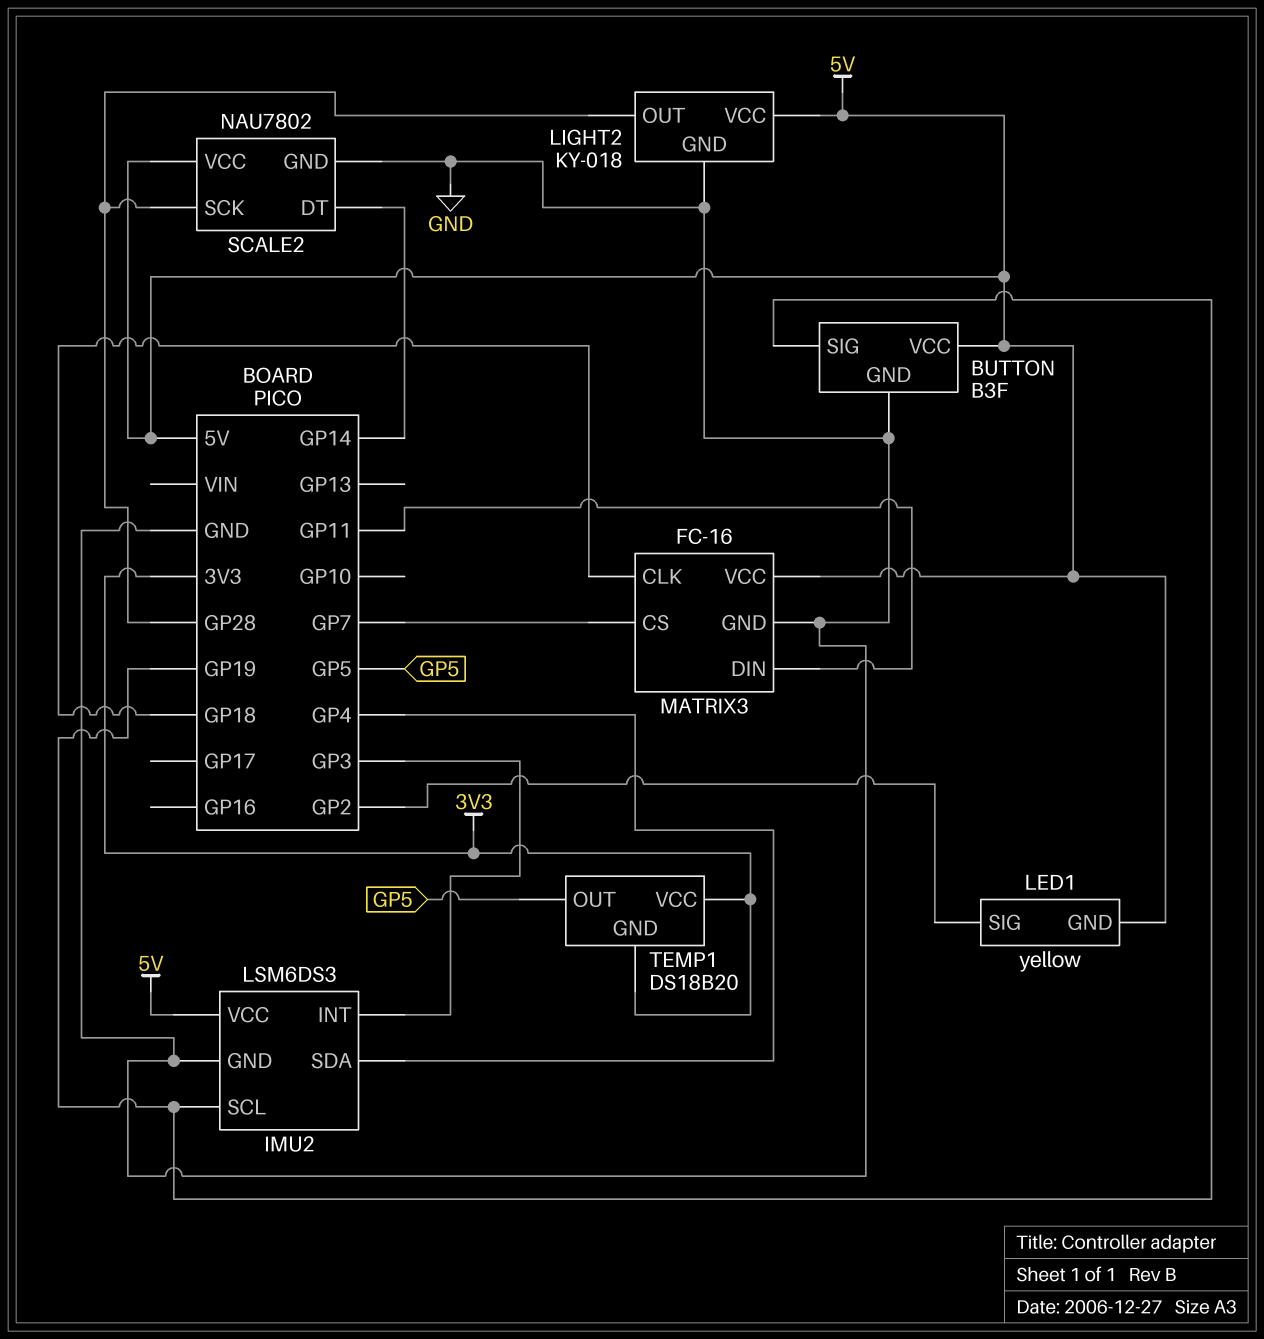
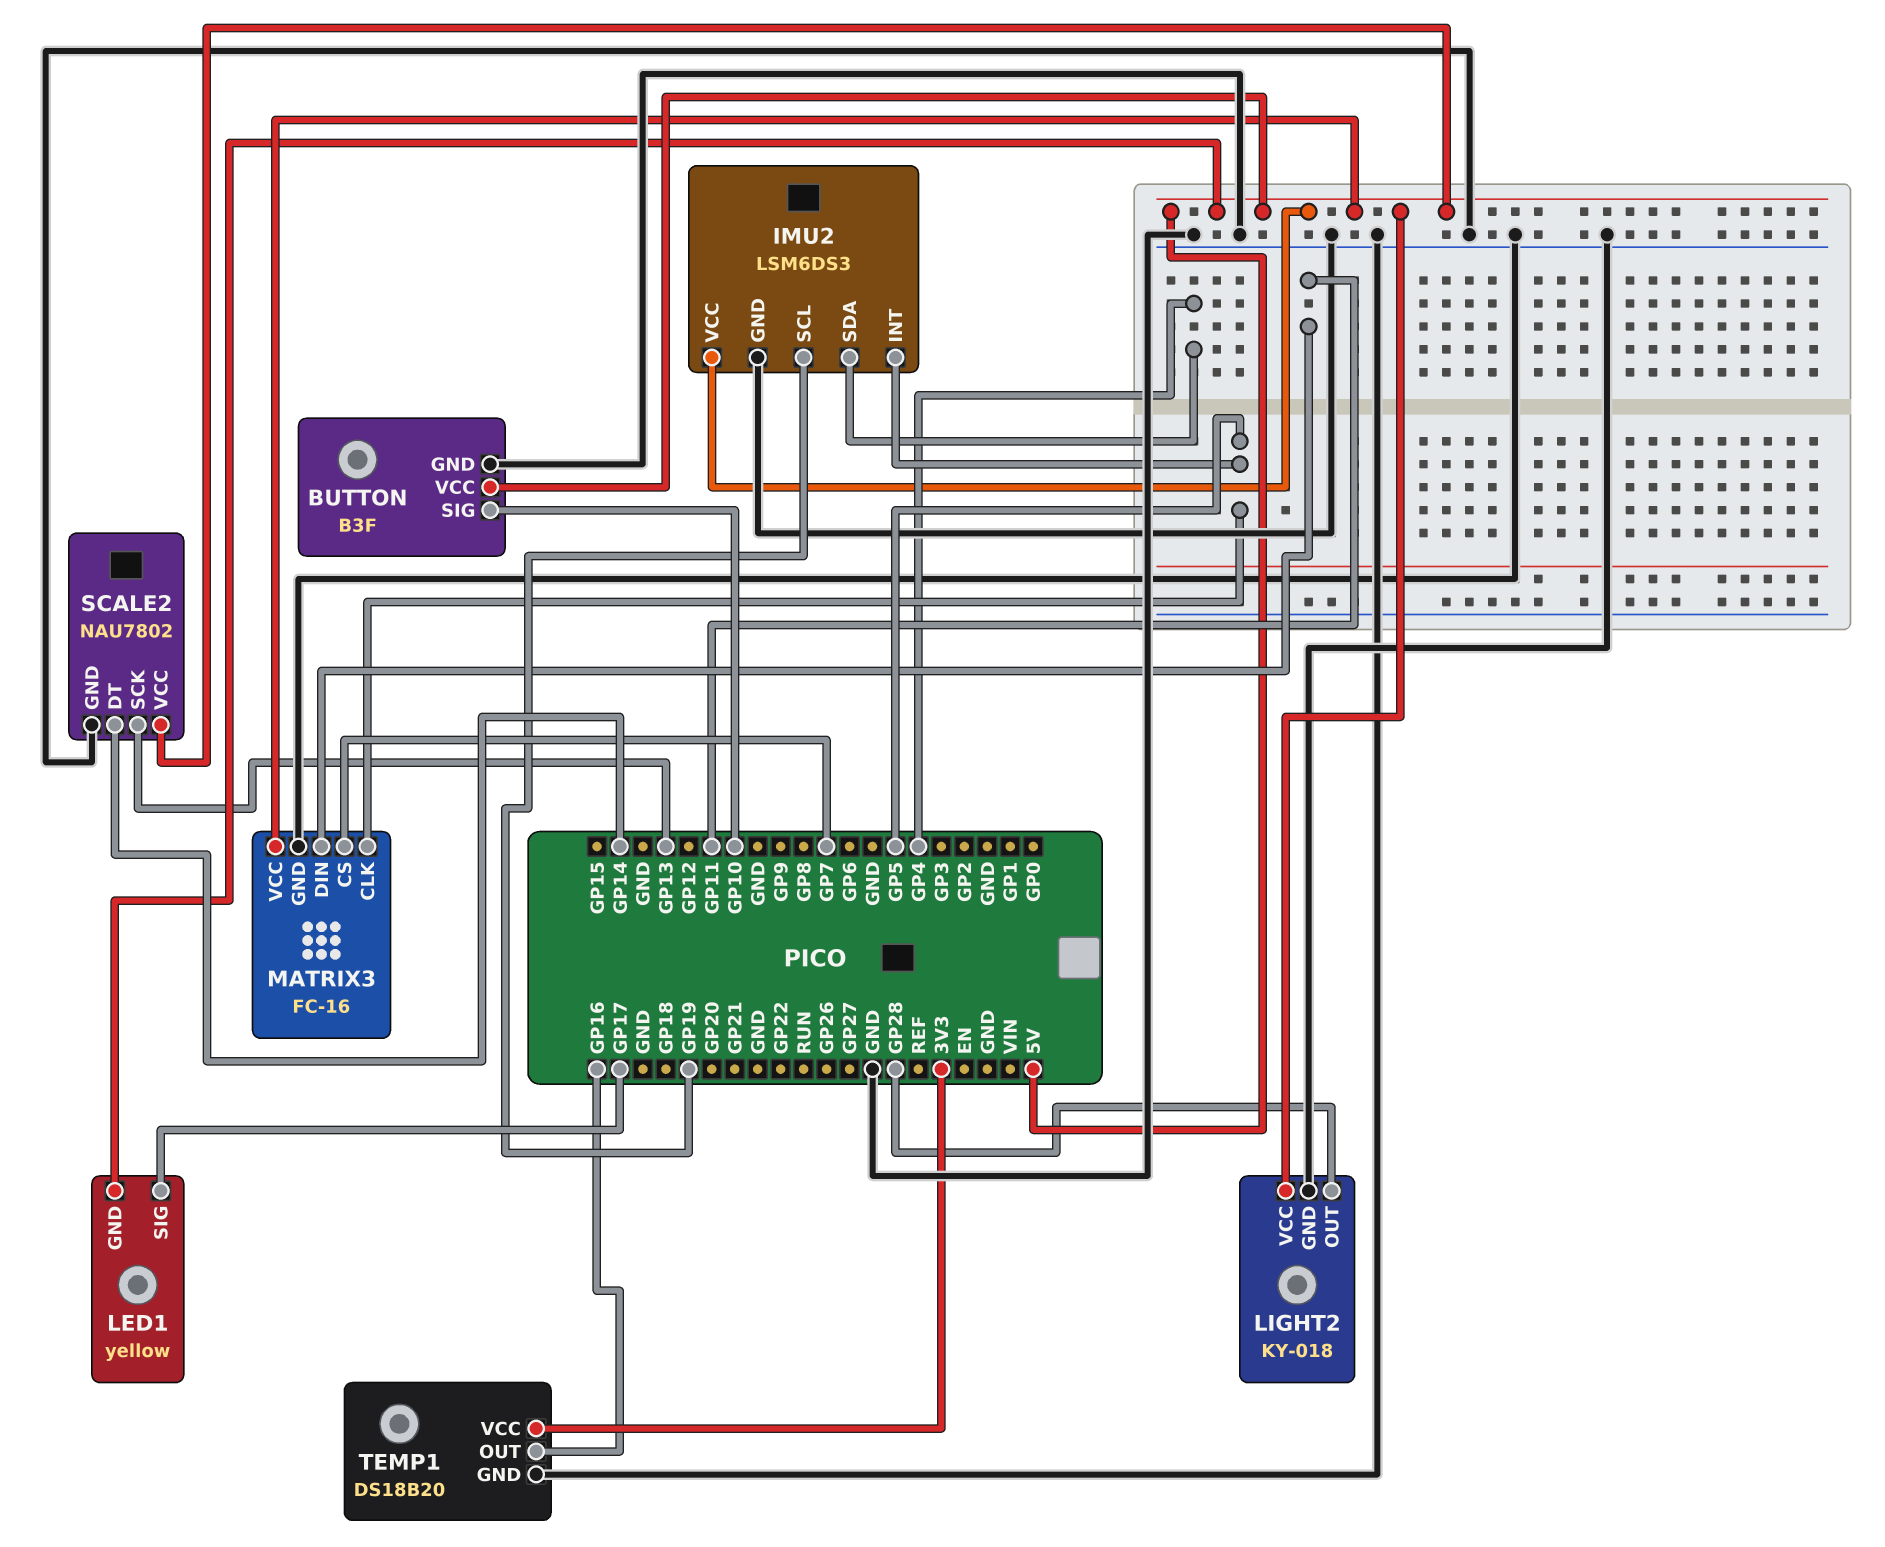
BUTTON pin SIG: GP19 -> GP10
IMU2 pin INT: GP3 -> GP5
LED1 pin SIG: GP2 -> GP17
MATRIX3 pin CLK: GP18 -> GP5
SCALE2 pin SCK: GP28 -> GP13
TEMP1 pin GND: 3V3 -> GND
TEMP1 pin OUT: GP5 -> GP16

